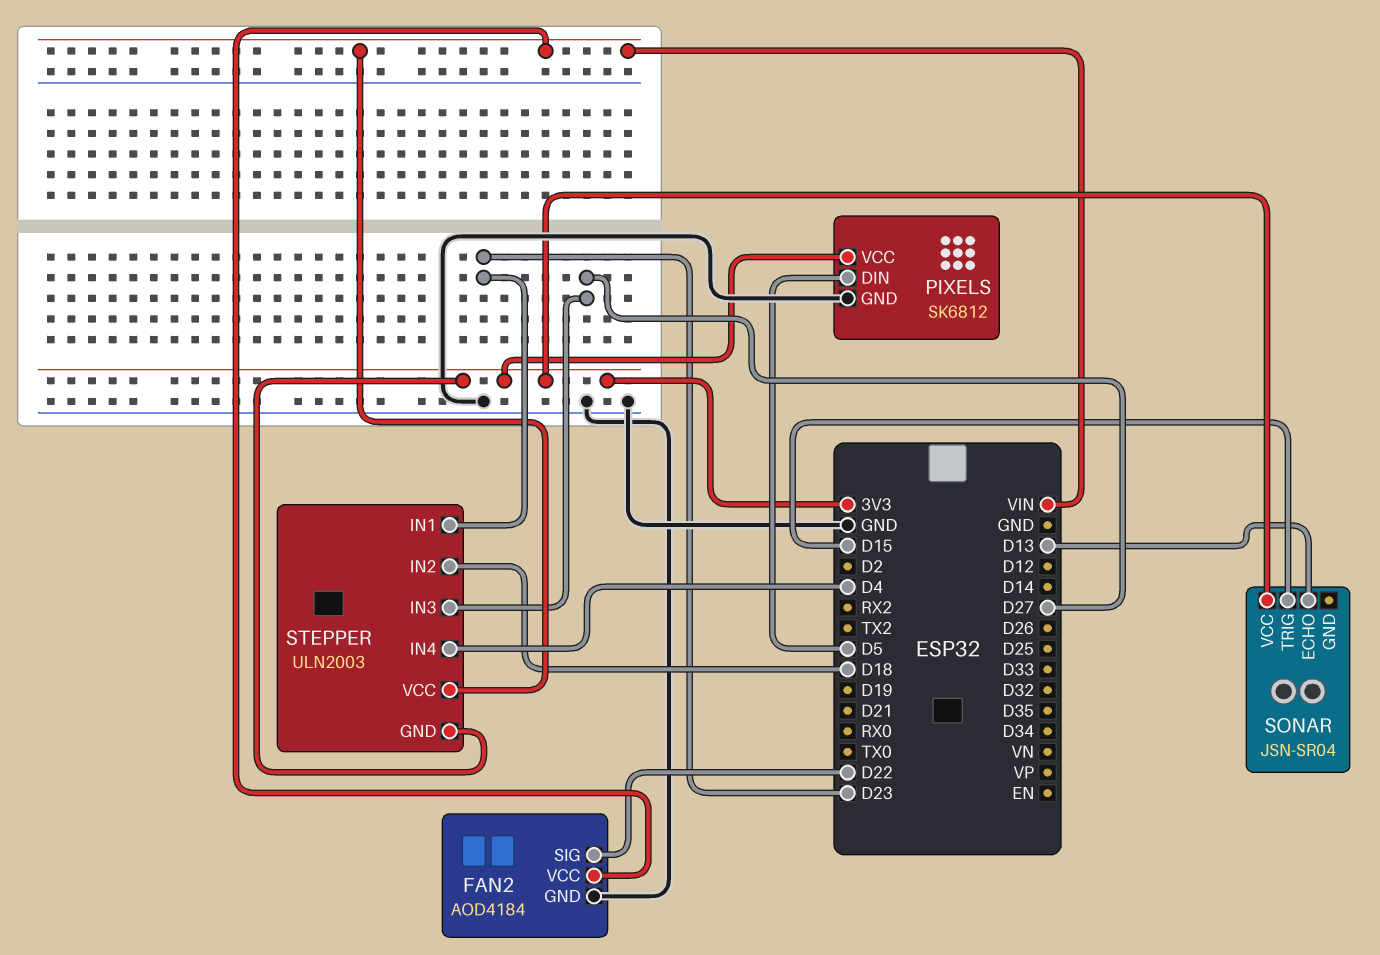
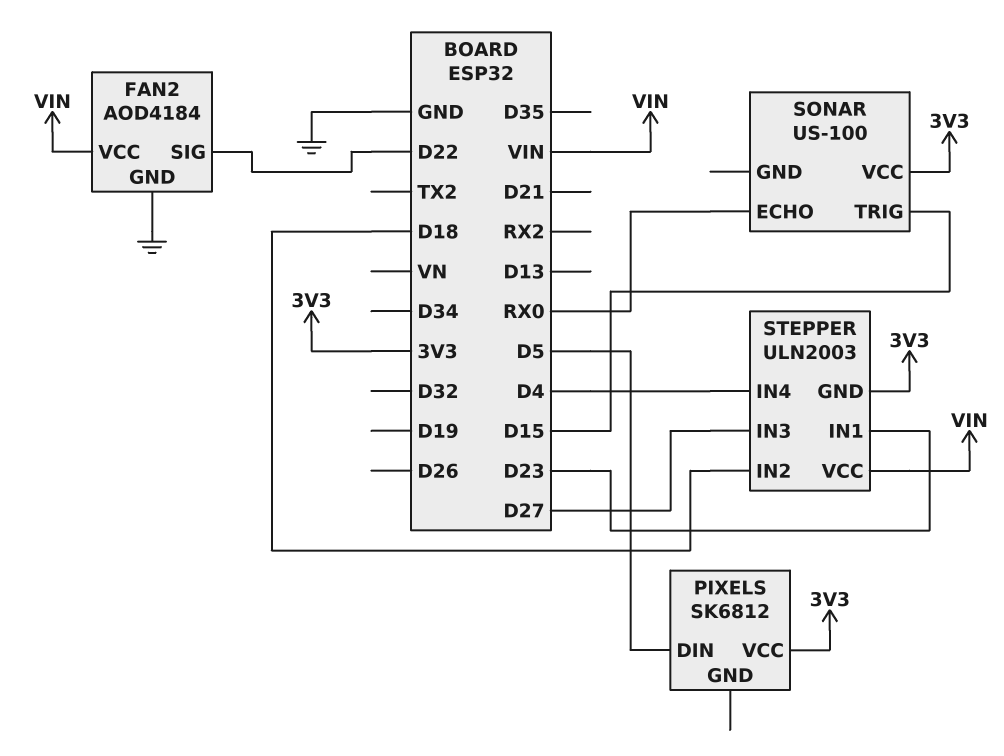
PIXELS pin GND: GND -> none
SONAR: JSN-SR04 -> US-100
SONAR pin ECHO: D13 -> RX0

